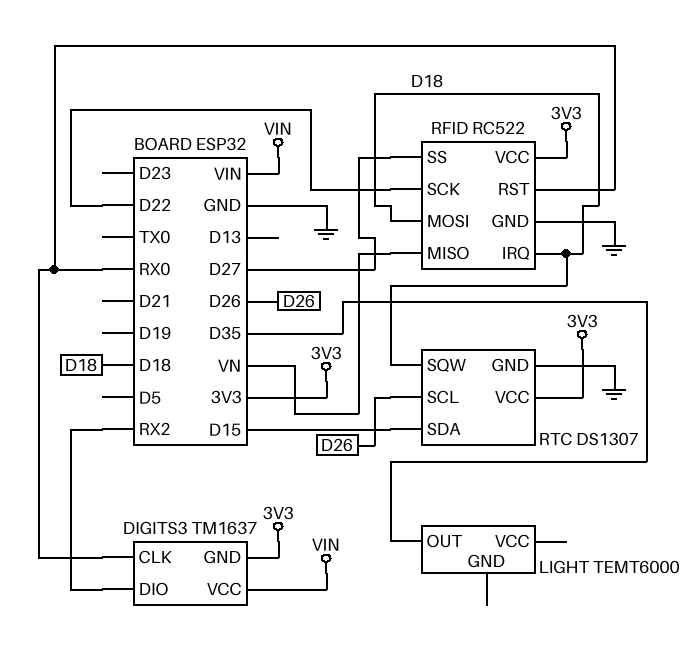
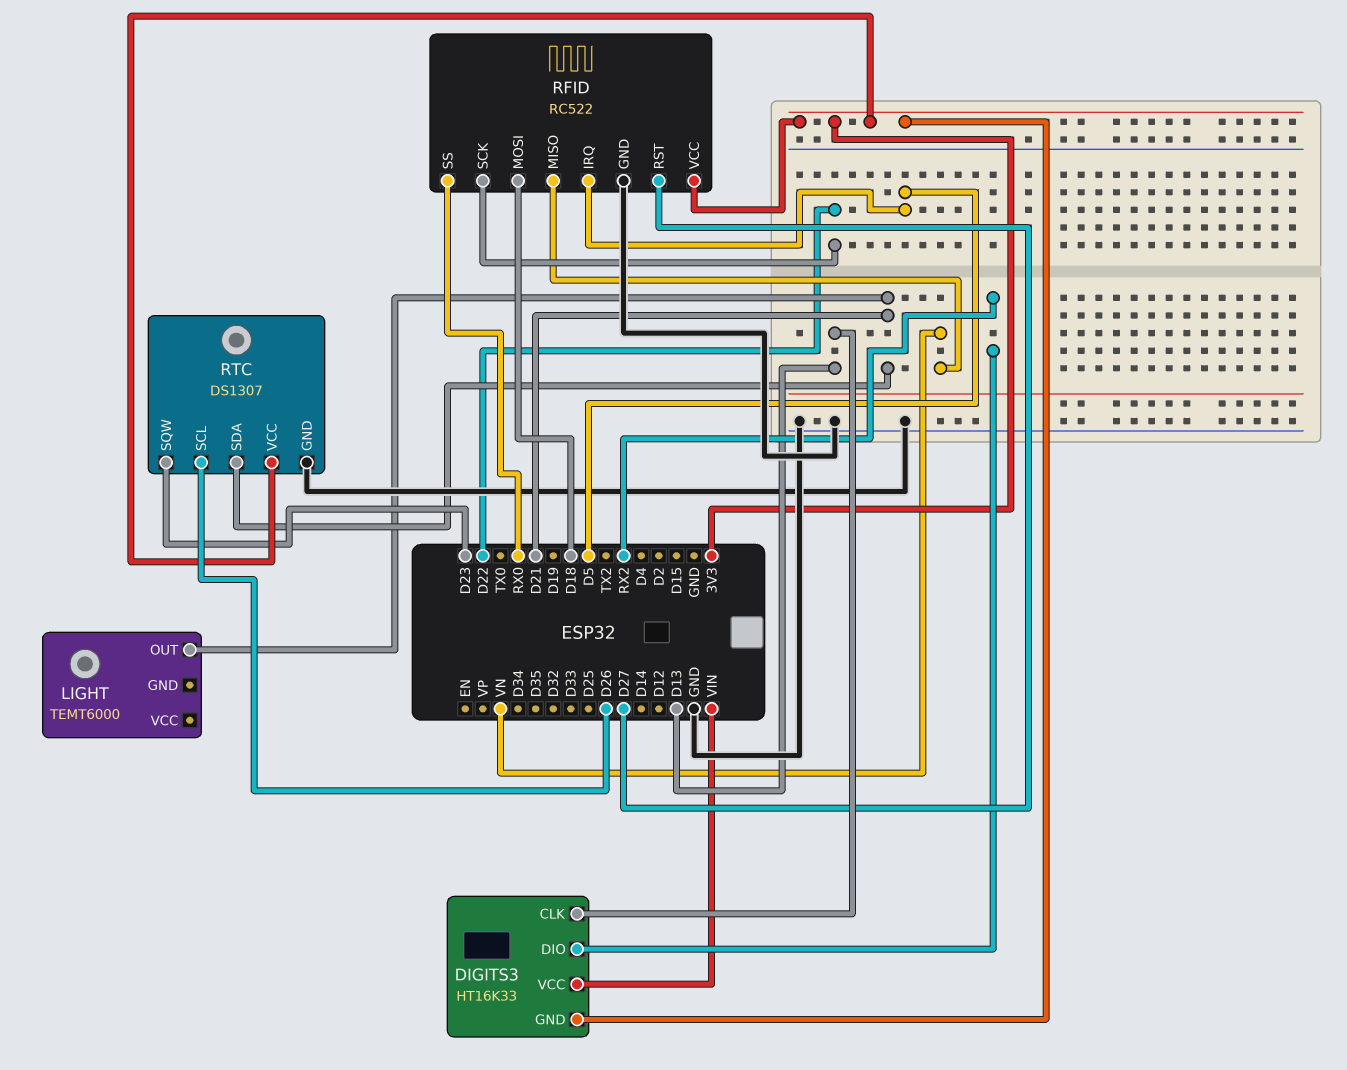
DIGITS3: TM1637 -> HT16K33
DIGITS3 pin CLK: RX0 -> D13
LIGHT pin OUT: D35 -> D21
RFID pin IRQ: D18 -> D5
RFID pin RST: RX0 -> D27
RFID pin SS: D27 -> RX0
RTC pin SDA: D15 -> D21
RTC pin SQW: D18 -> D23

